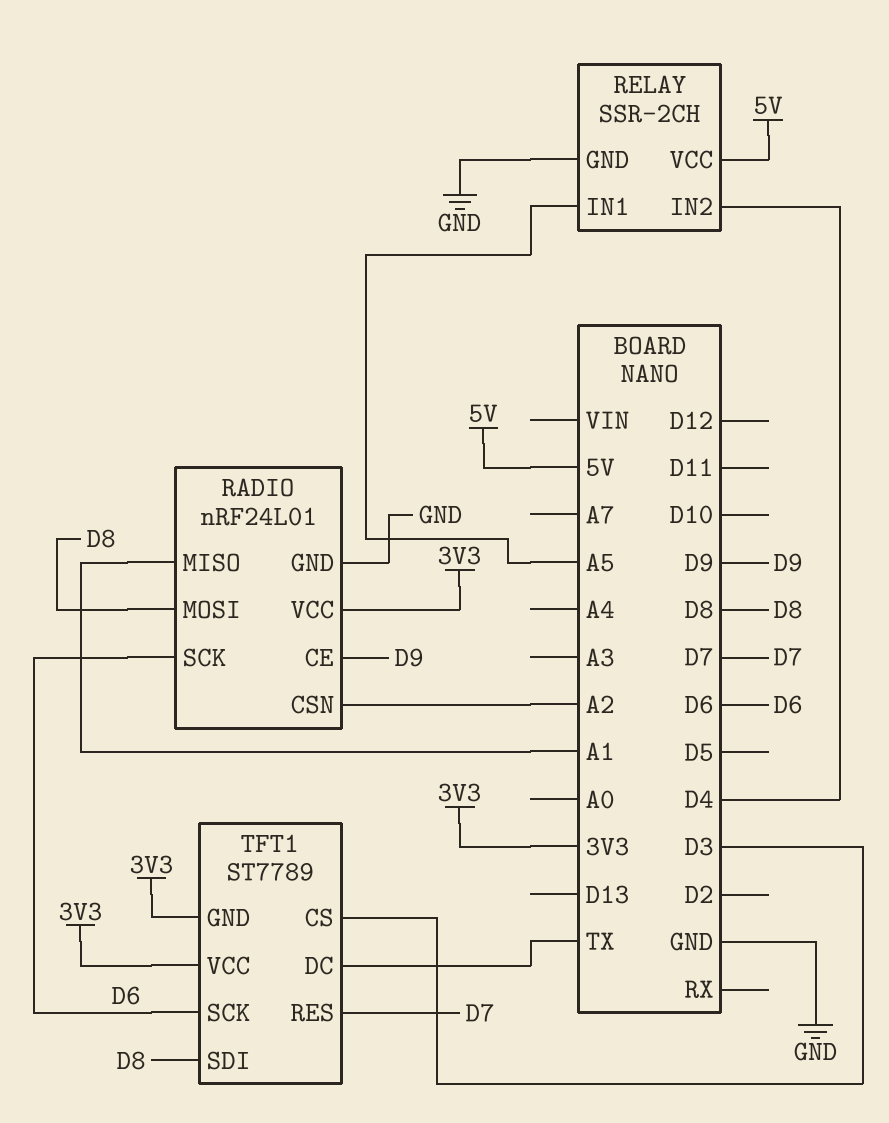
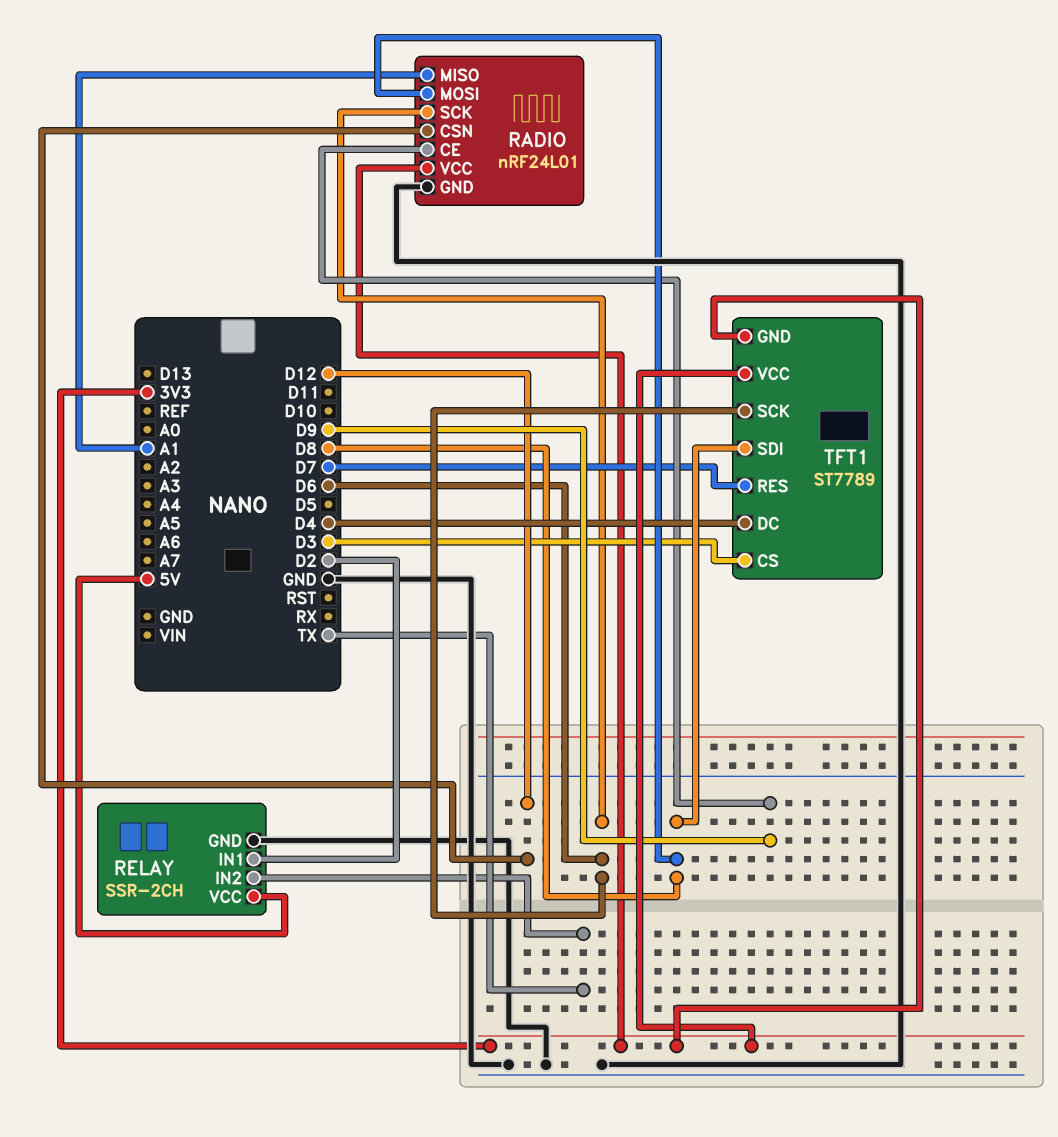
RADIO pin CSN: A2 -> D12
RELAY pin IN1: A5 -> D2
RELAY pin IN2: D4 -> TX
TFT1 pin DC: TX -> D4

